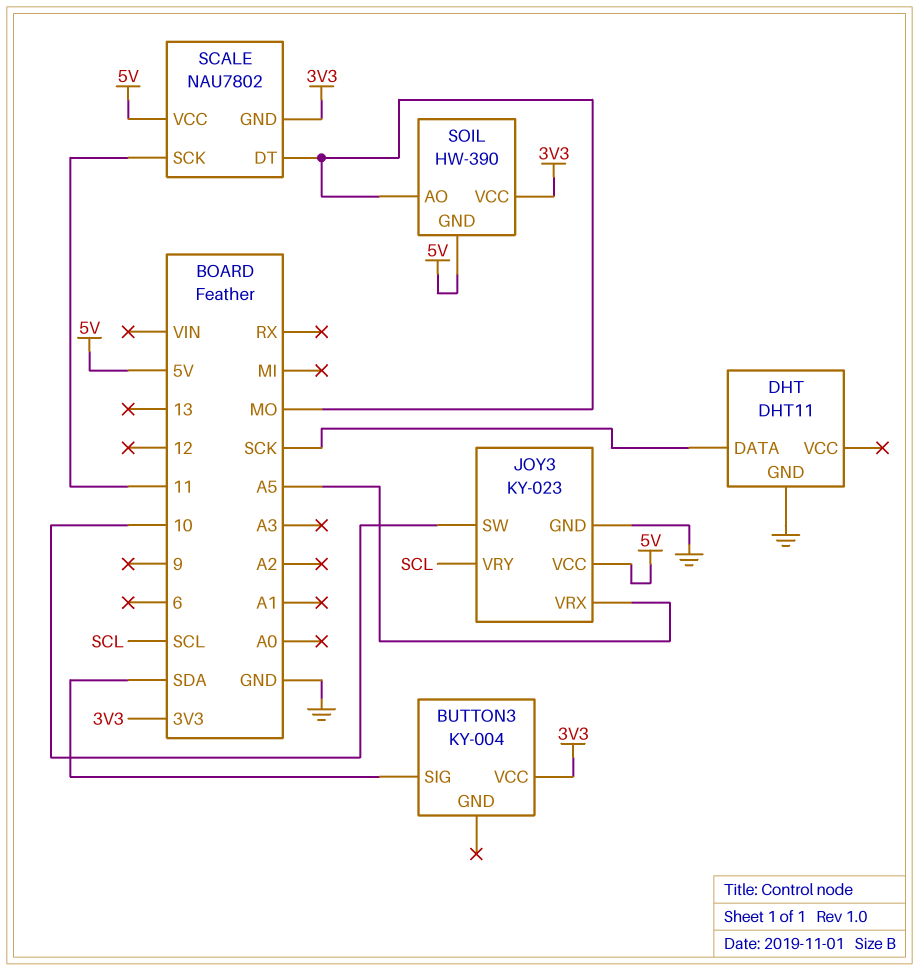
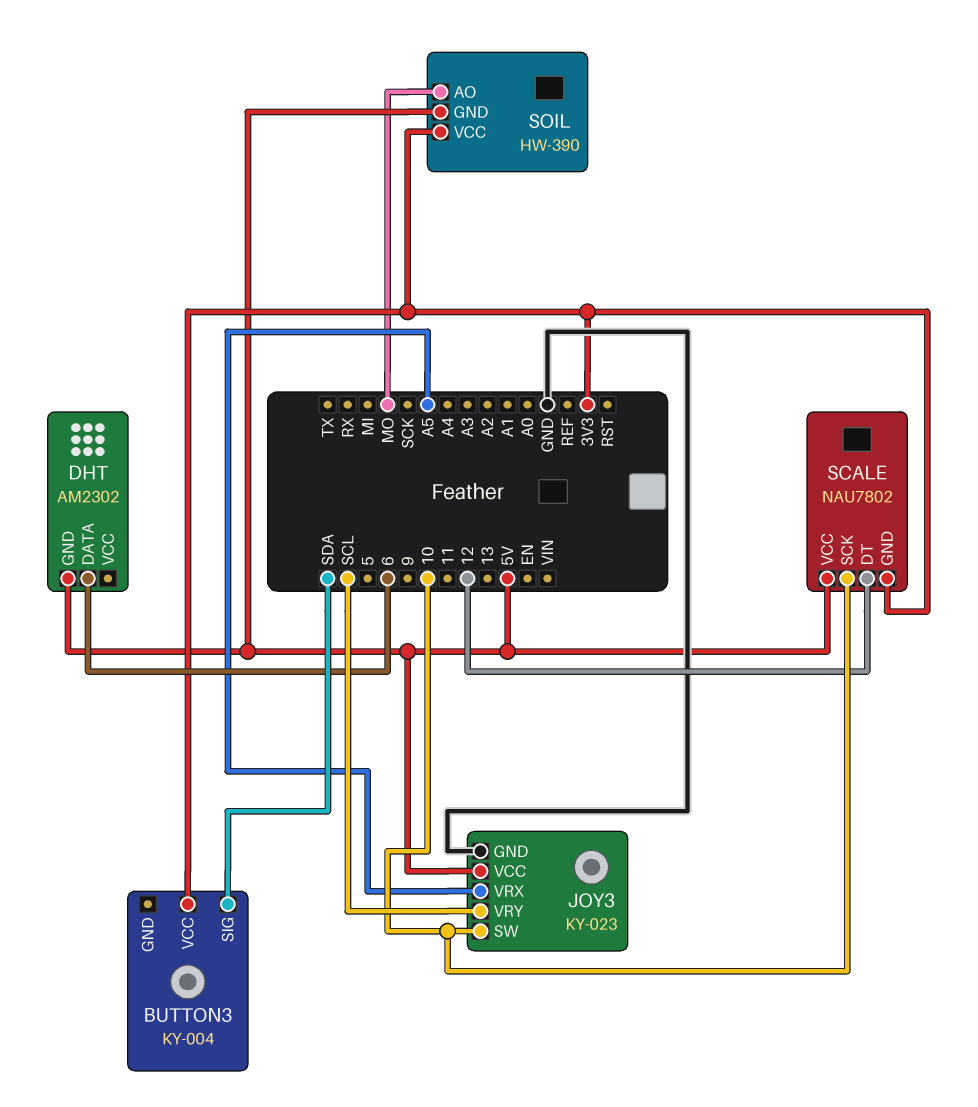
DHT: DHT11 -> AM2302
DHT pin DATA: SCK -> 6
DHT pin GND: GND -> 5V
SCALE pin DT: MO -> 12
SCALE pin SCK: 11 -> 10

